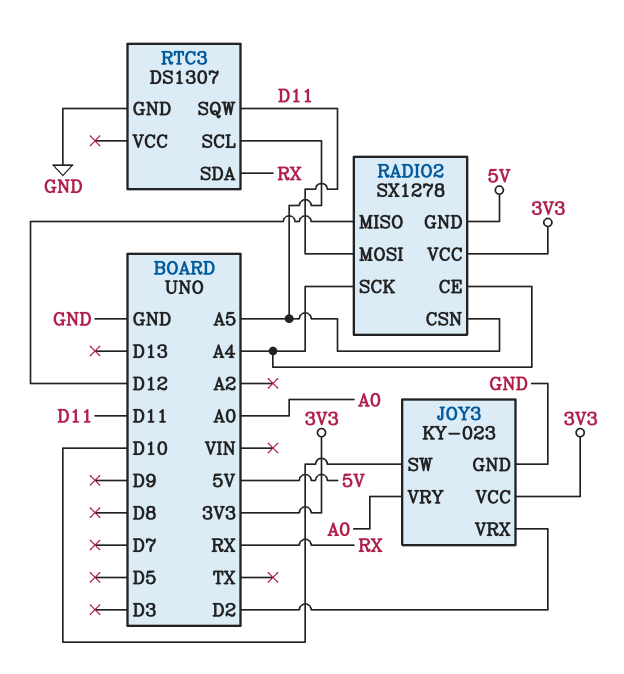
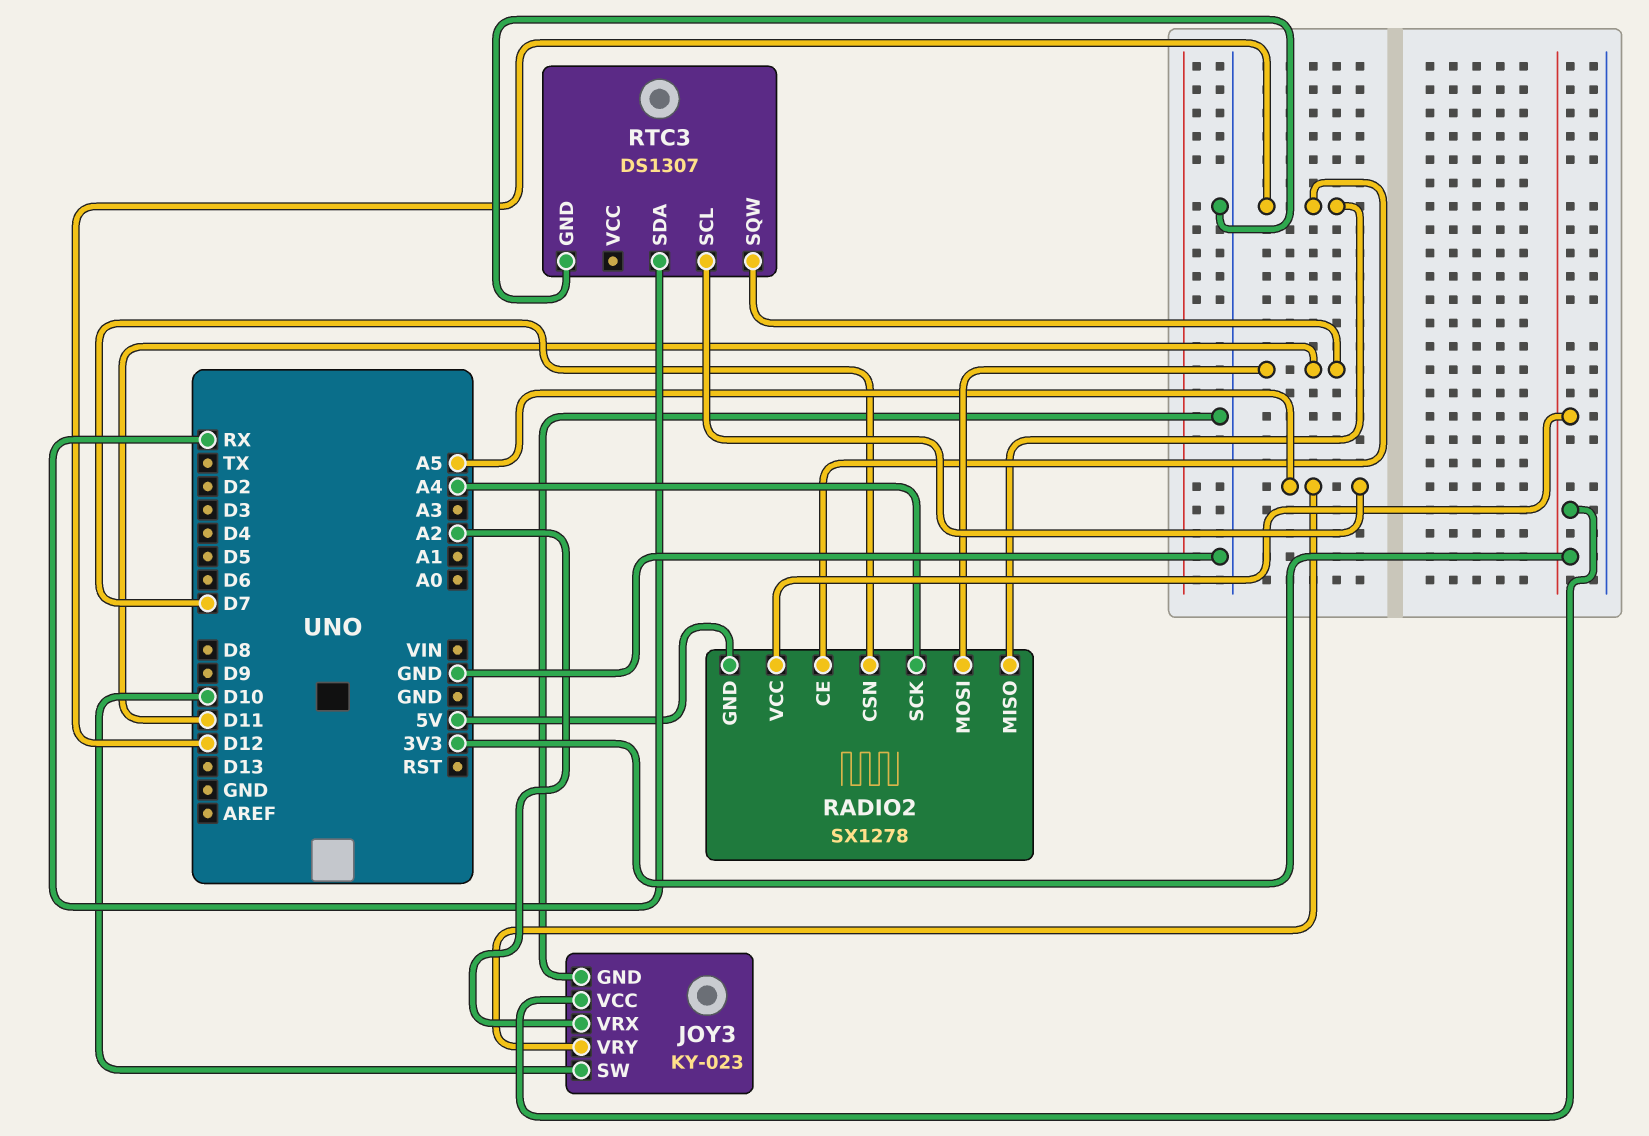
JOY3 pin VRX: D2 -> A2
JOY3 pin VRY: A0 -> A5
RADIO2 pin CE: A4 -> D12
RADIO2 pin CSN: A5 -> D7

